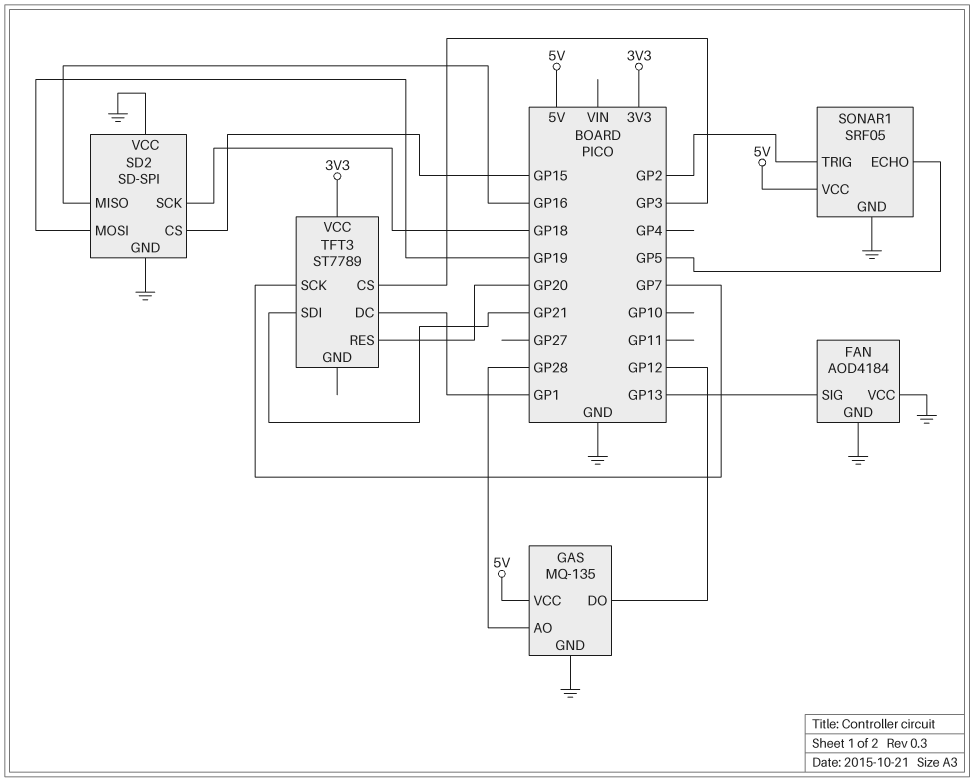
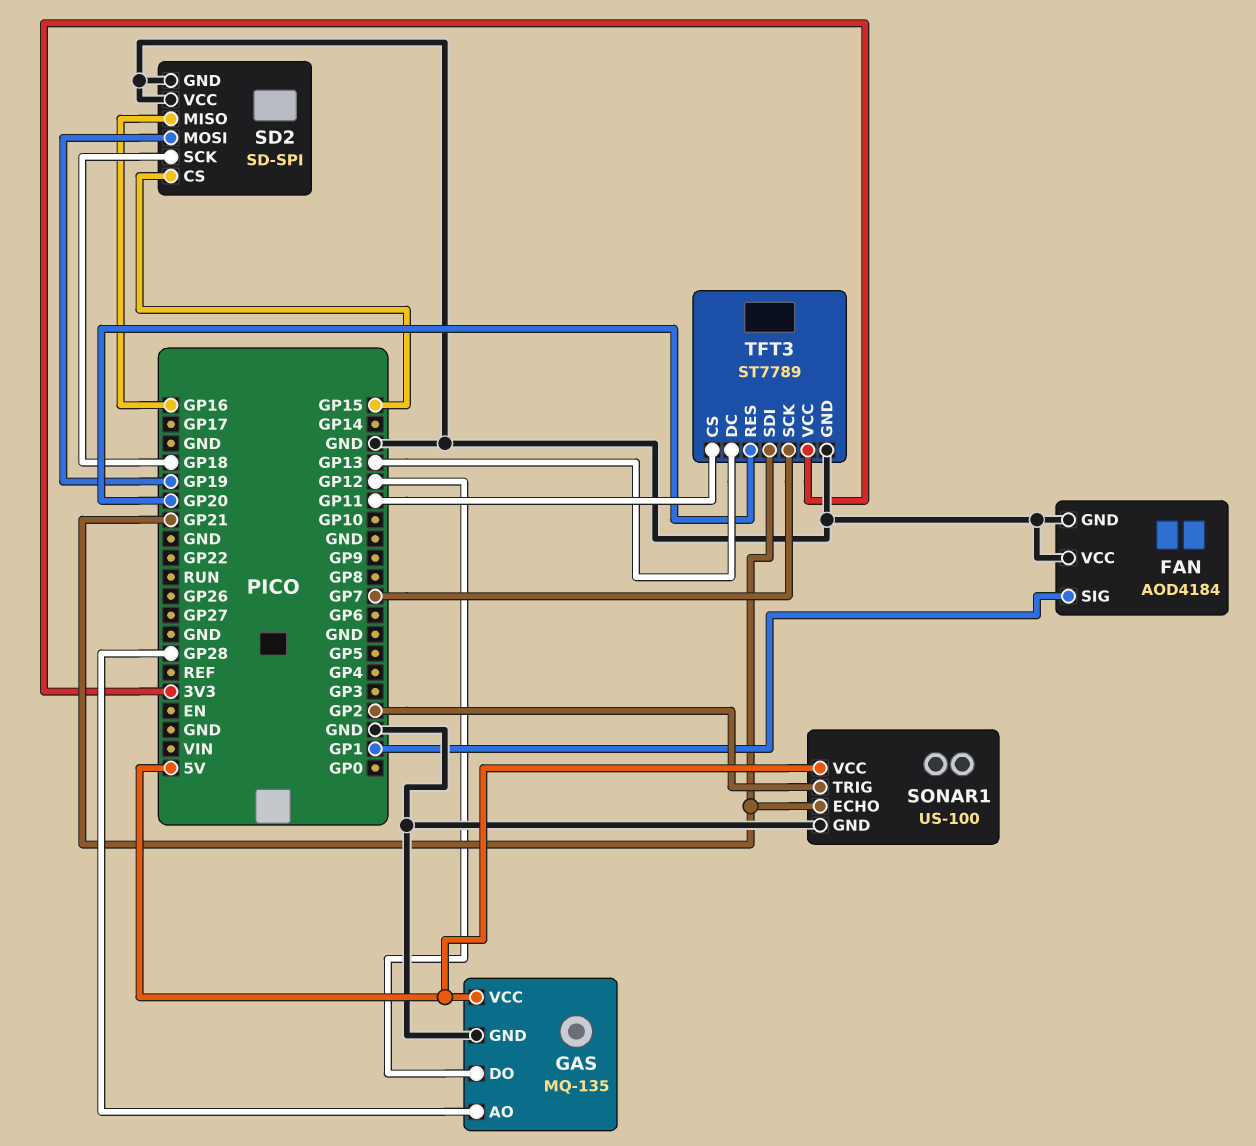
FAN pin SIG: GP13 -> GP1
SONAR1: SRF05 -> US-100
SONAR1 pin ECHO: GP5 -> GP21
TFT3 pin CS: GP3 -> GP11
TFT3 pin DC: GP1 -> GP13
TFT3 pin GND: none -> GND

